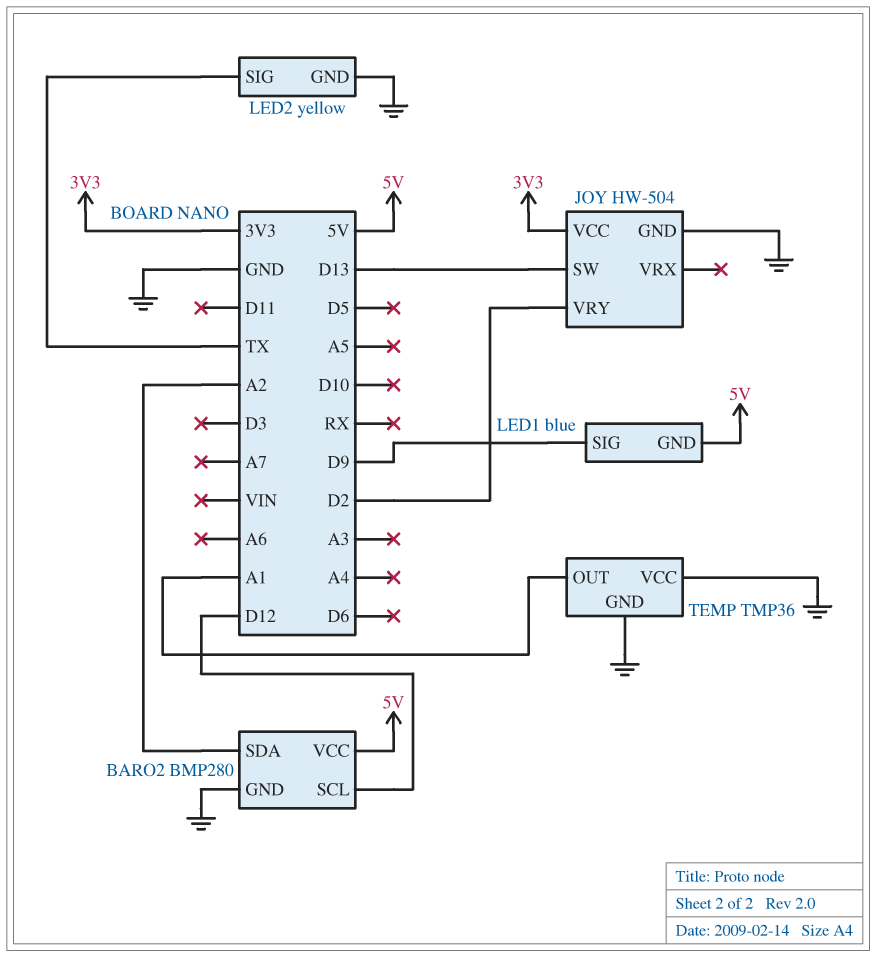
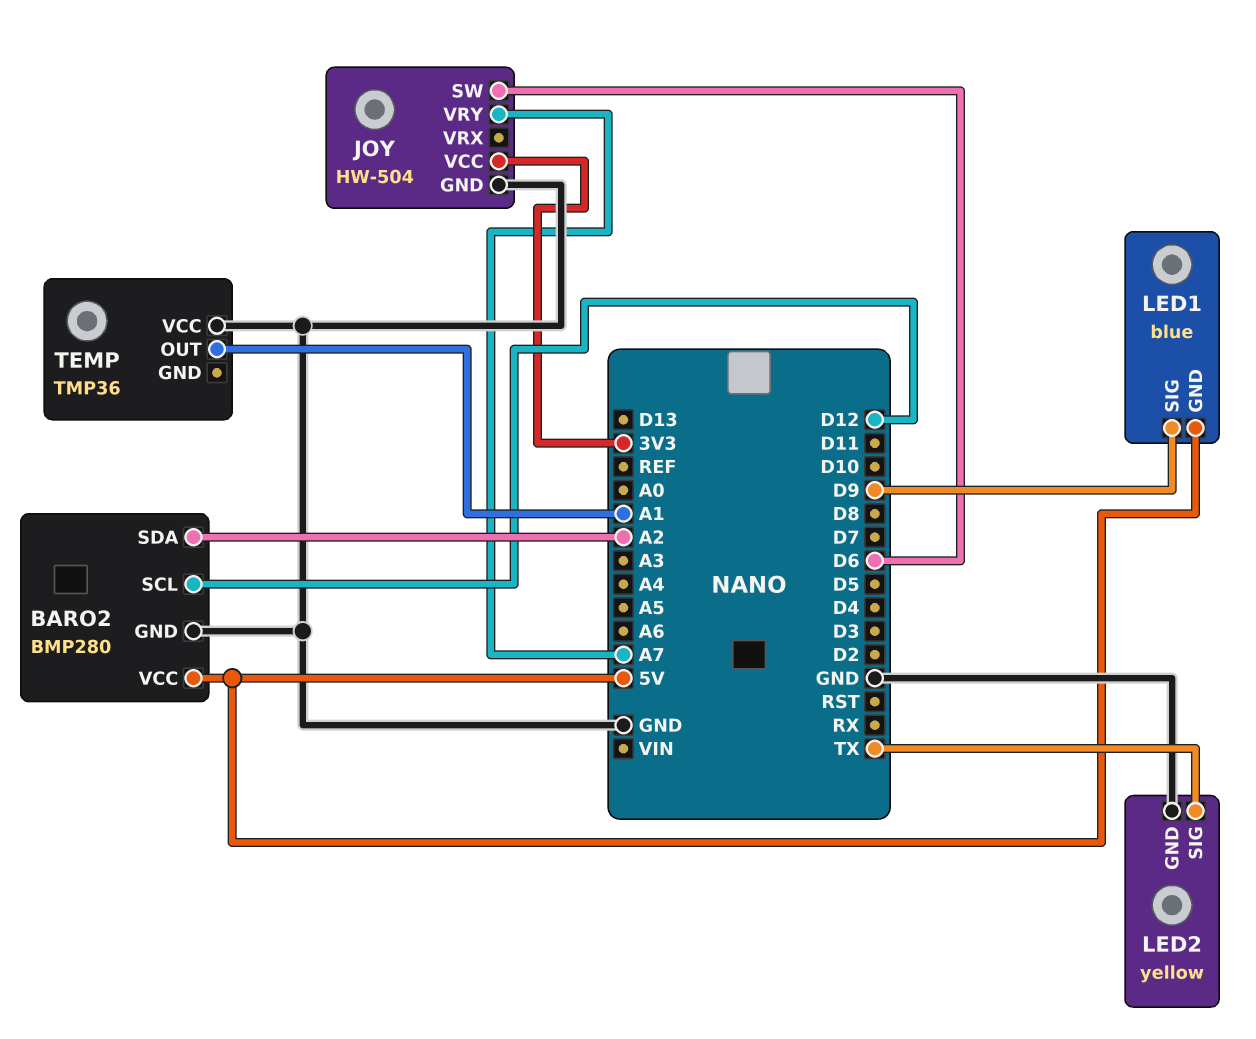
JOY pin SW: D13 -> D6
JOY pin VRY: D2 -> A7
TEMP pin GND: GND -> none

